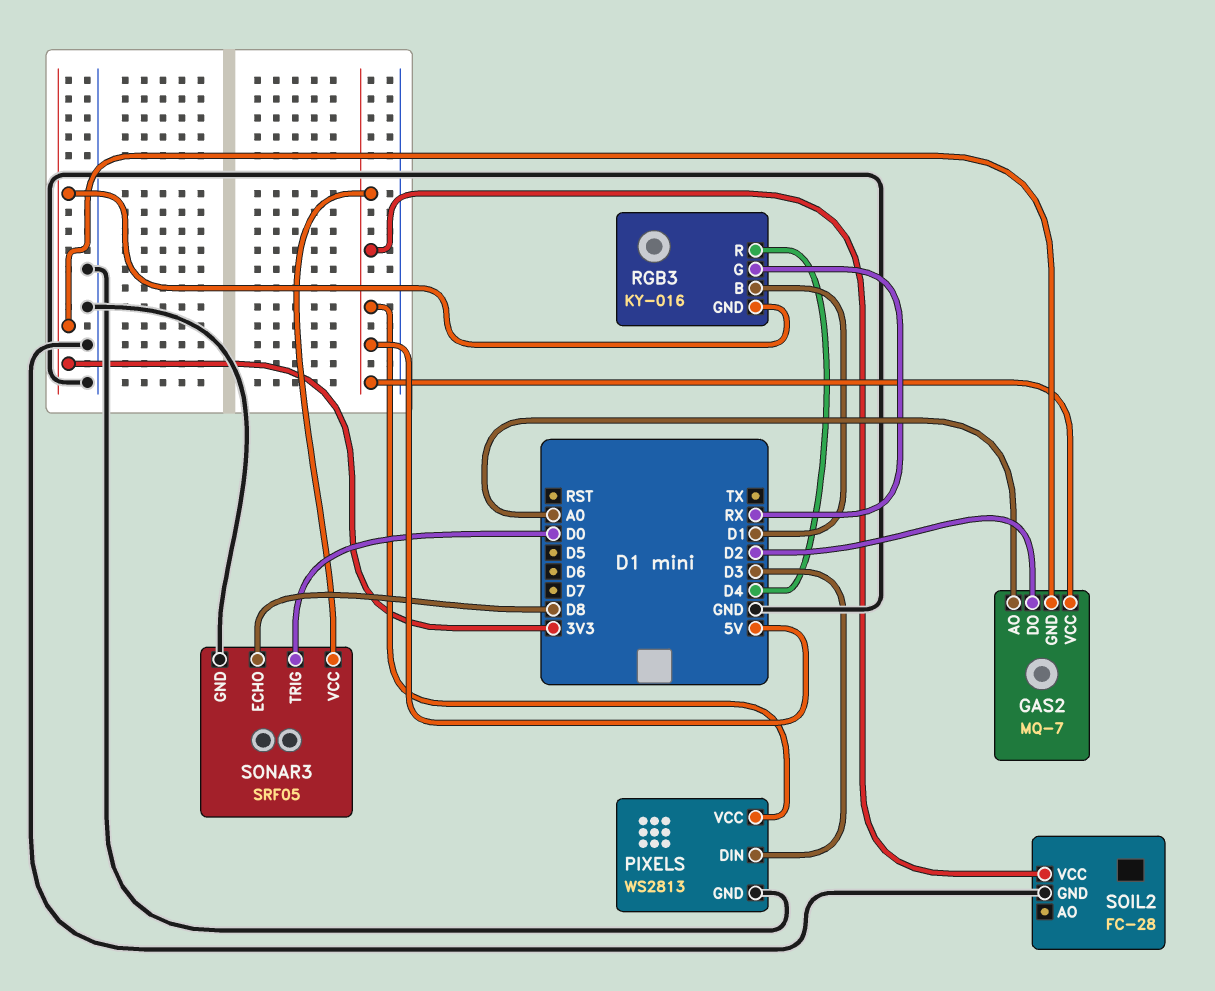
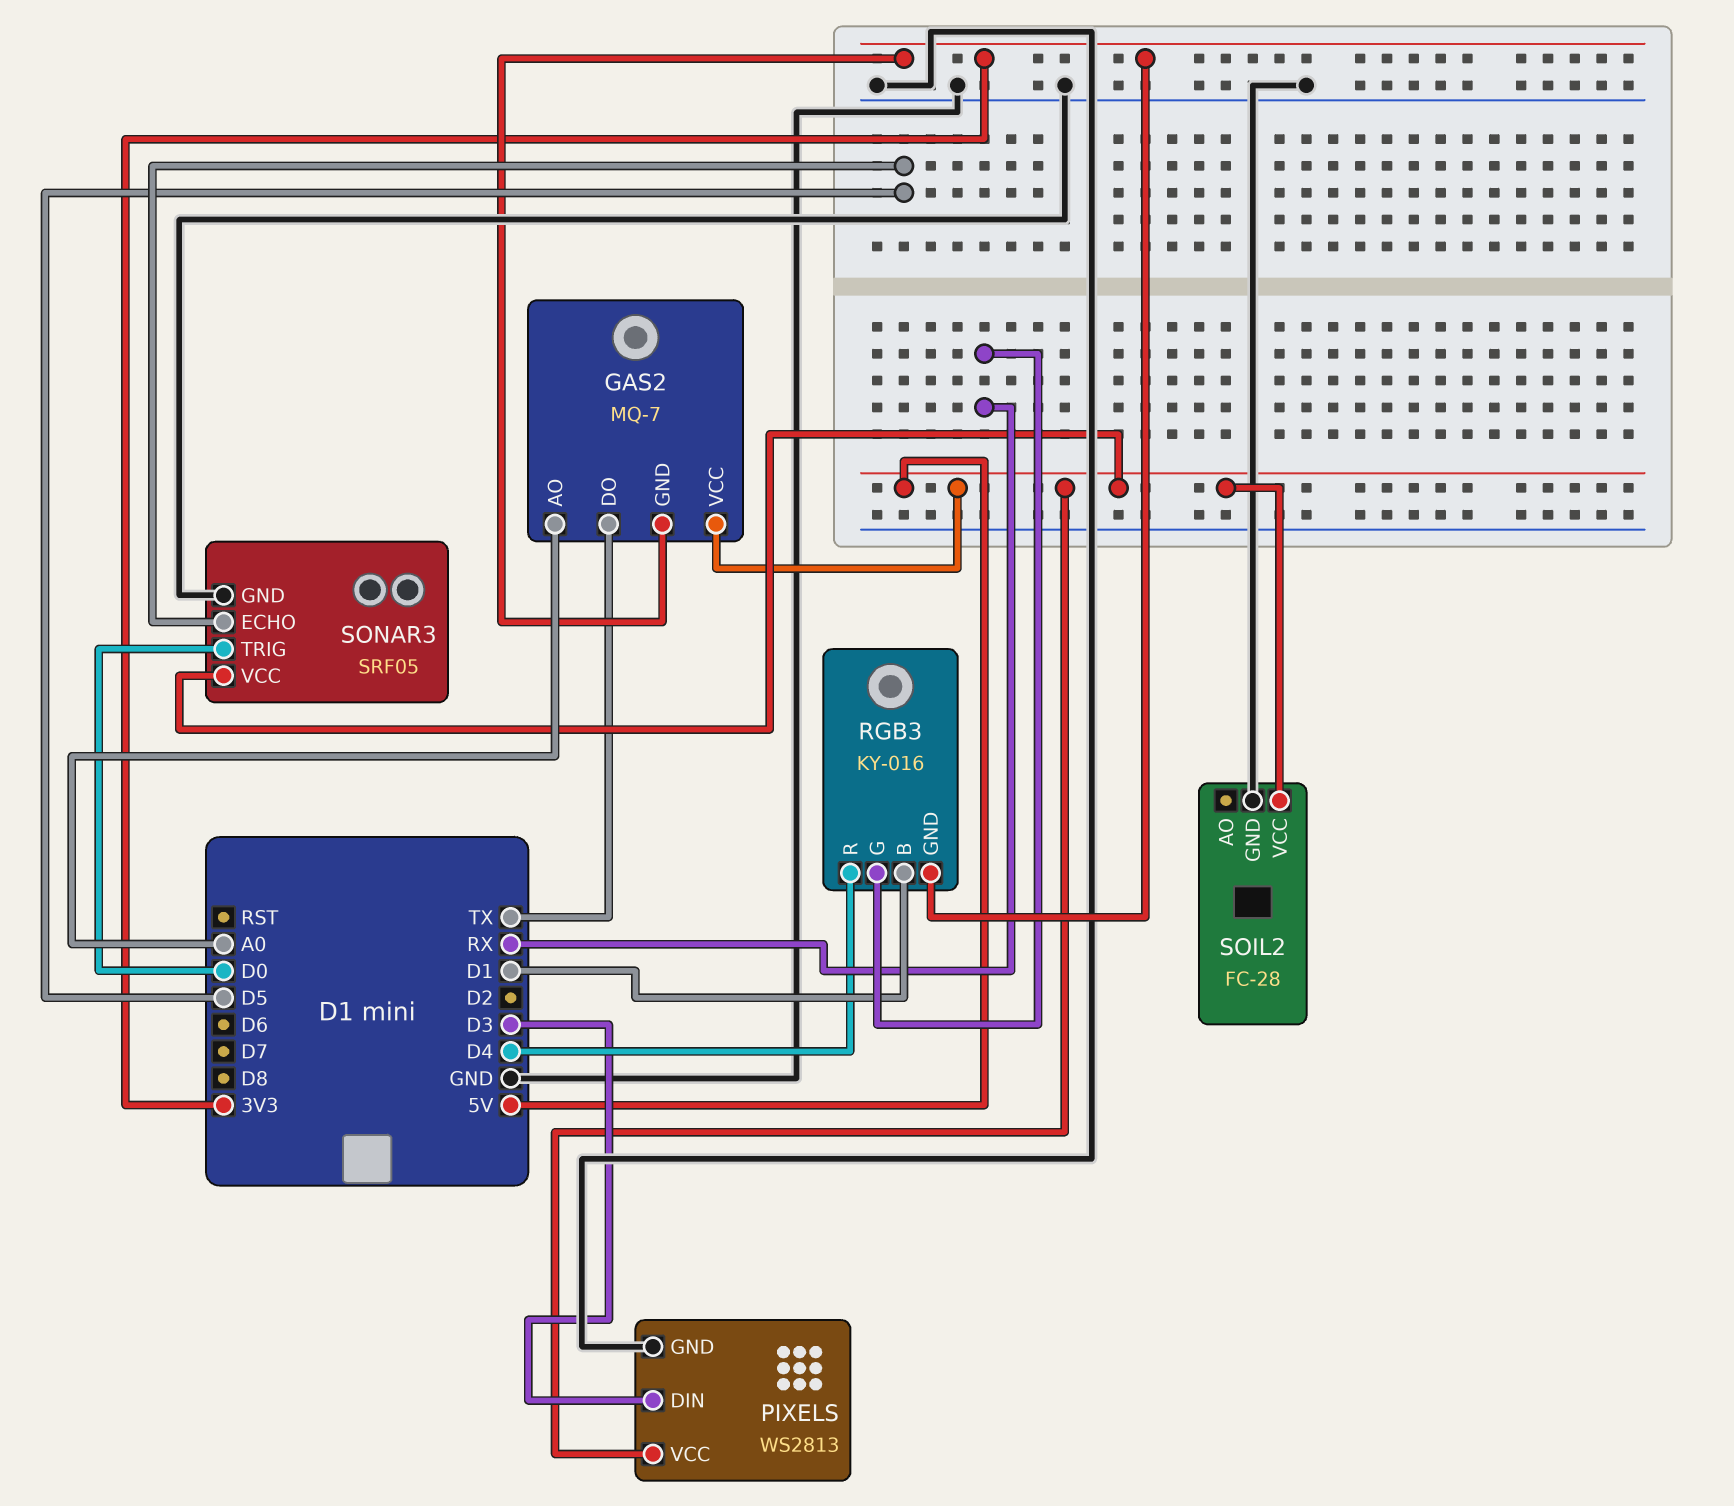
GAS2 pin DO: D2 -> TX
SONAR3 pin ECHO: D8 -> D5

